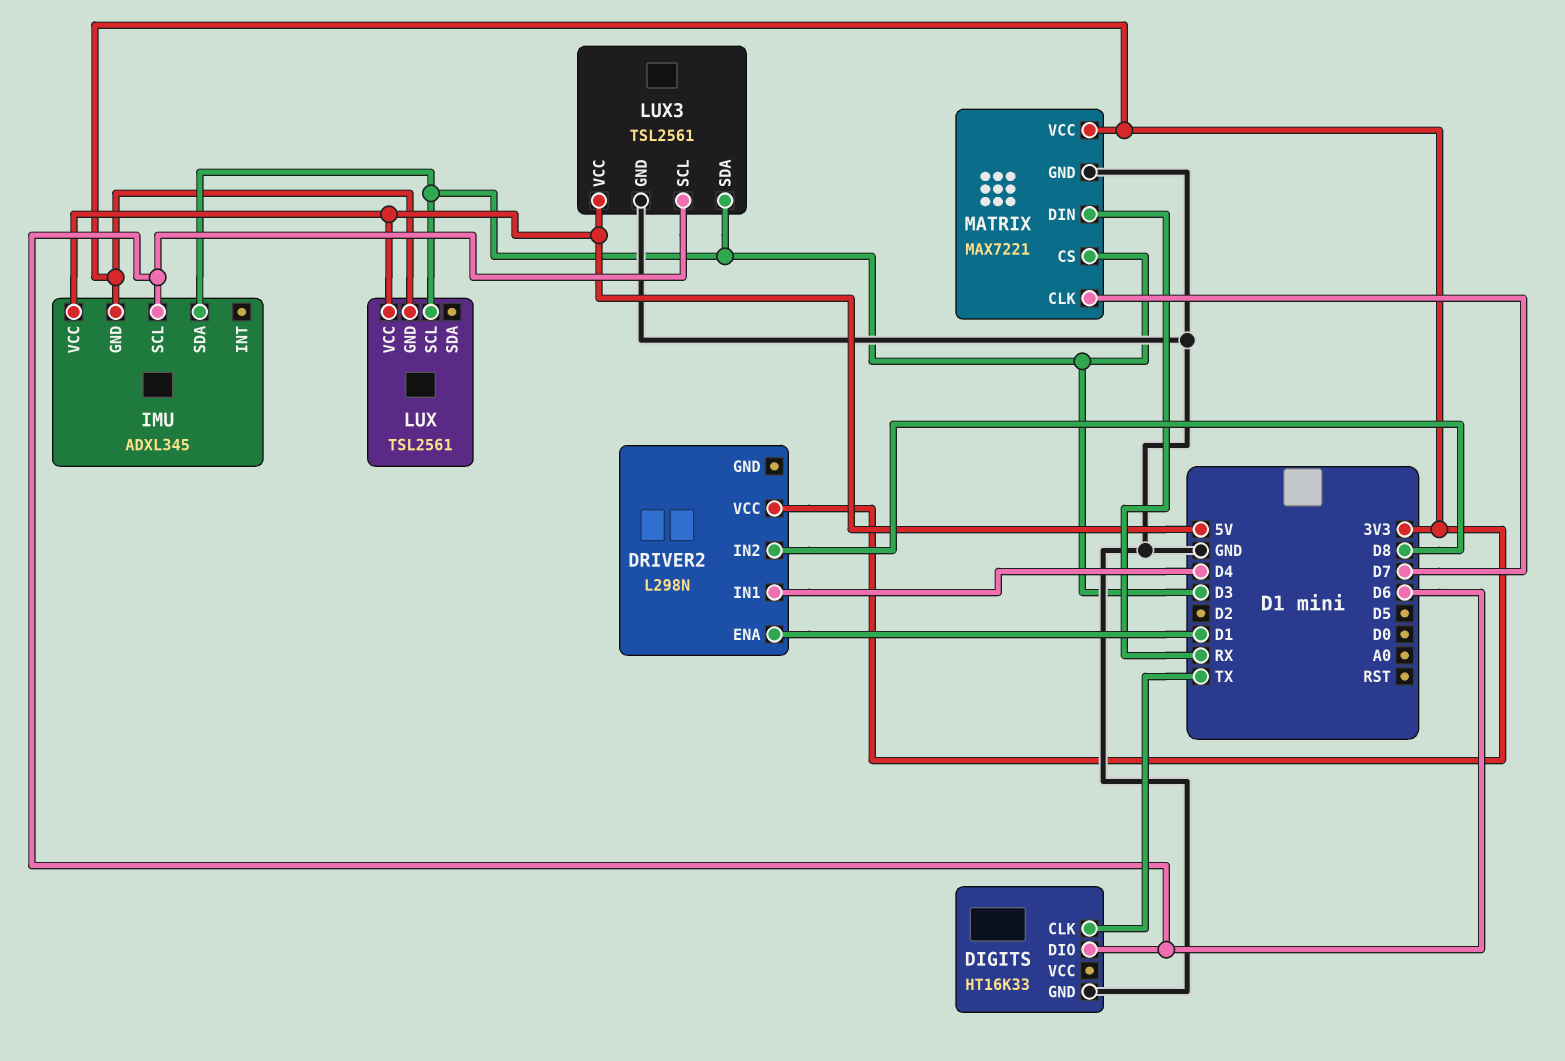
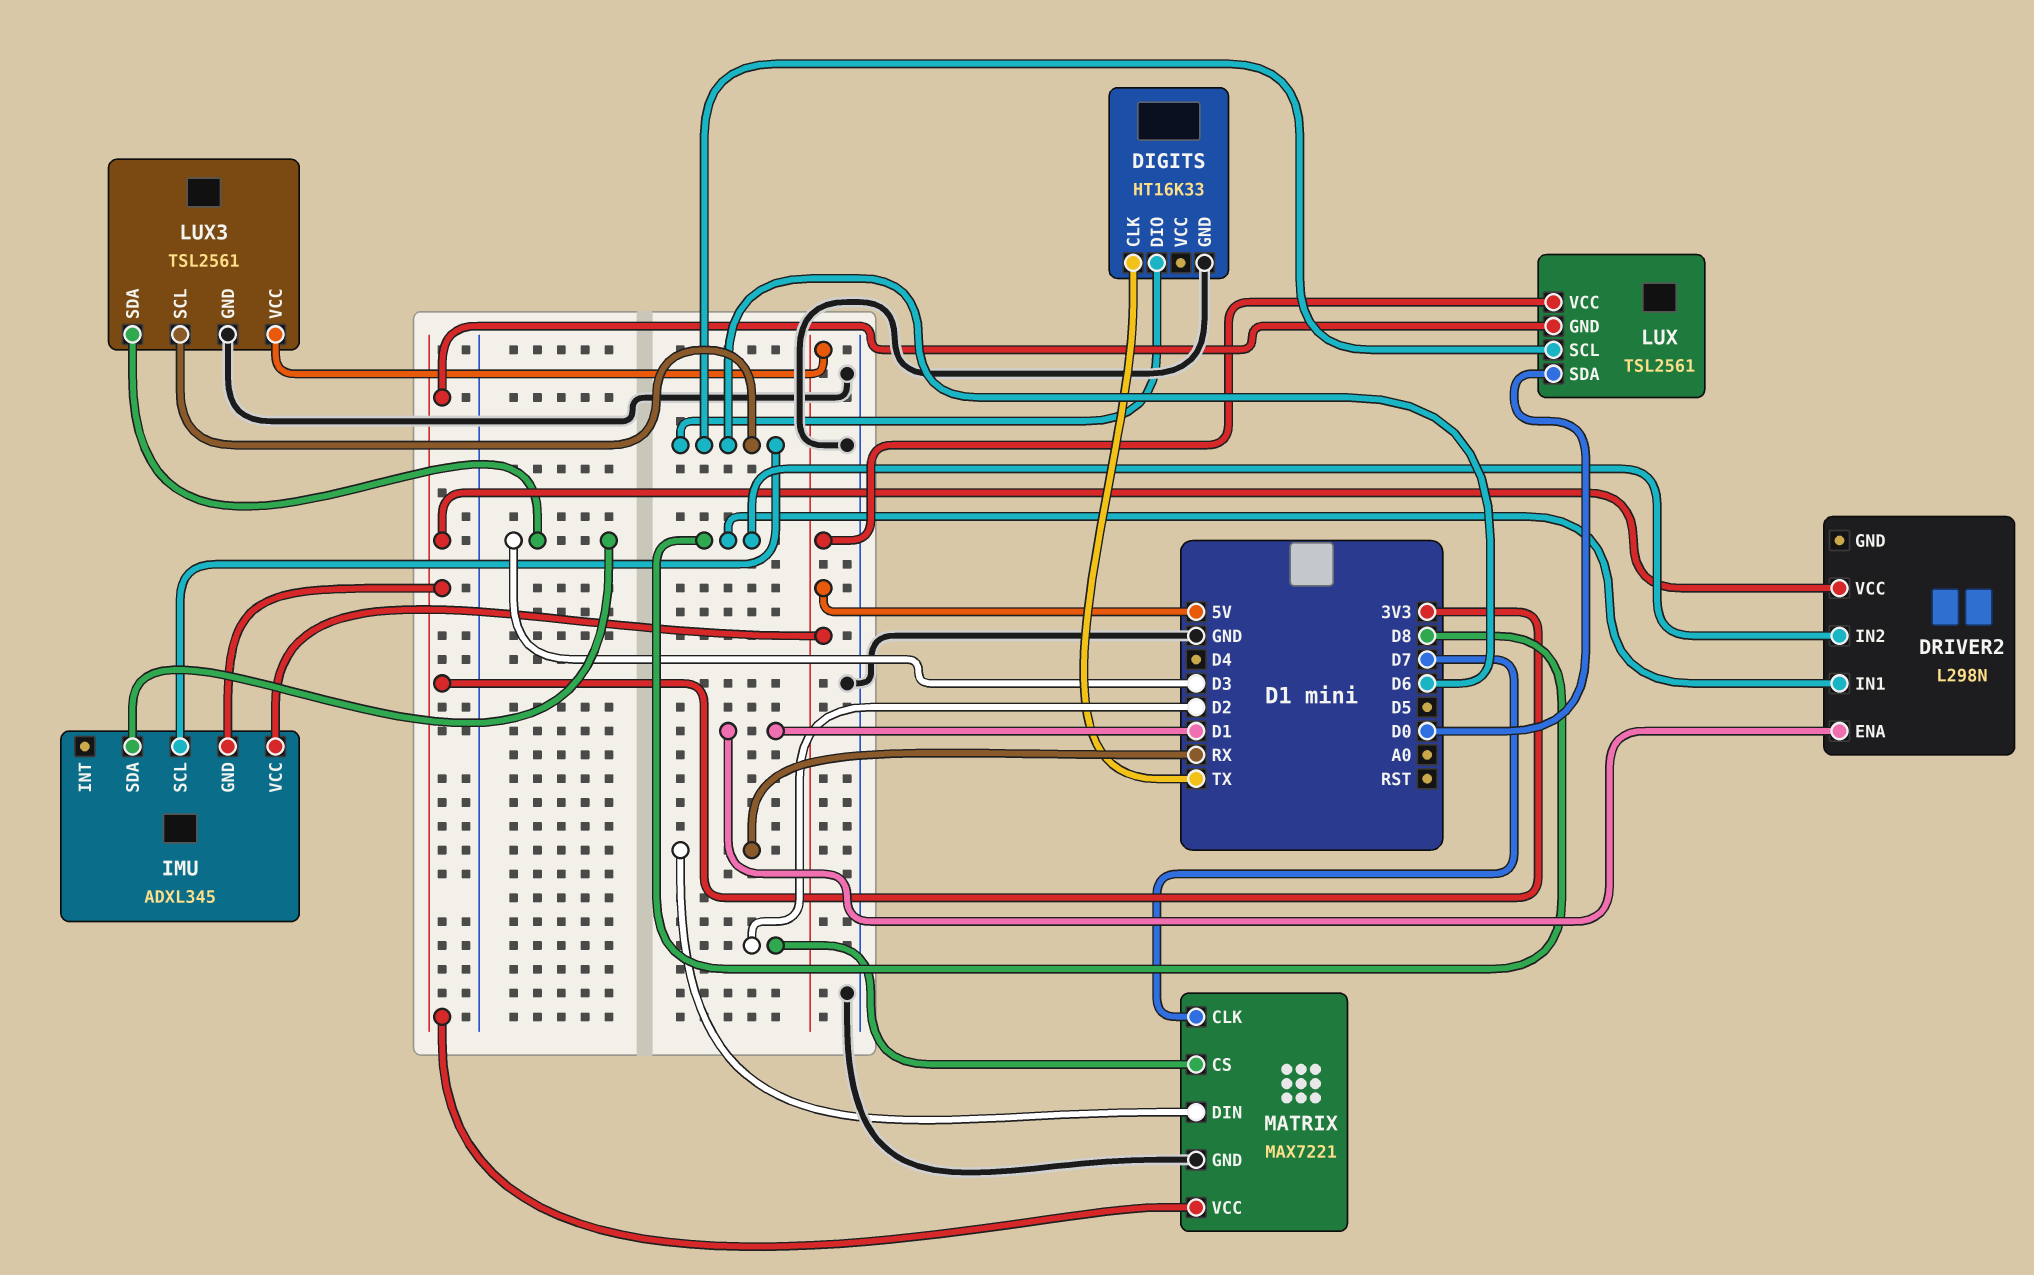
DRIVER2 pin IN1: D4 -> D8
LUX pin SCL: D3 -> D6
LUX pin SDA: none -> D0
MATRIX pin CS: D3 -> D2

